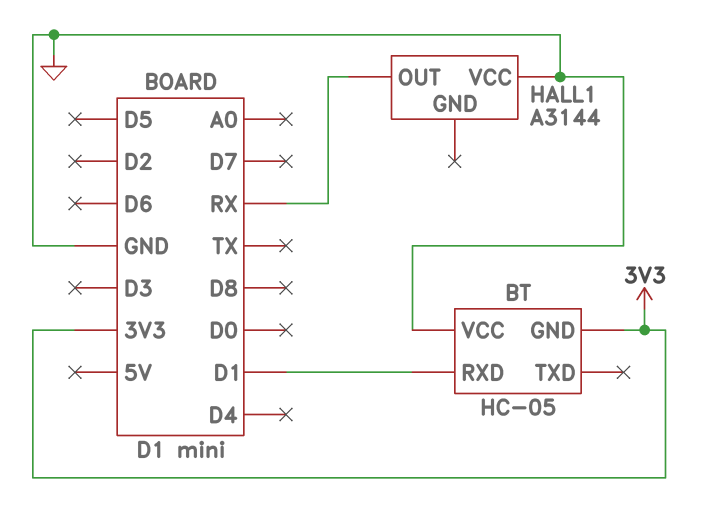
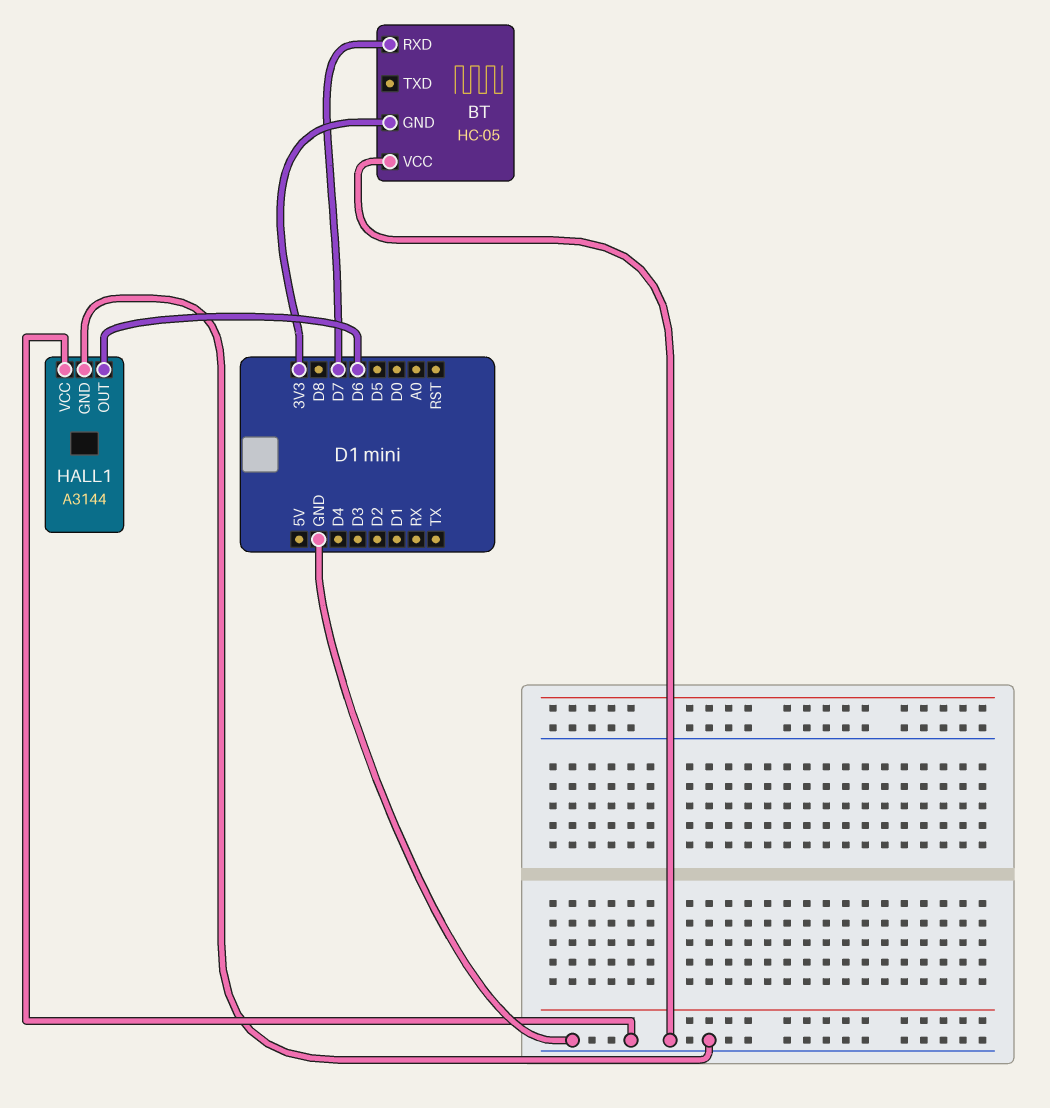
BT pin RXD: D1 -> D7
HALL1 pin GND: none -> GND
HALL1 pin OUT: RX -> D6

